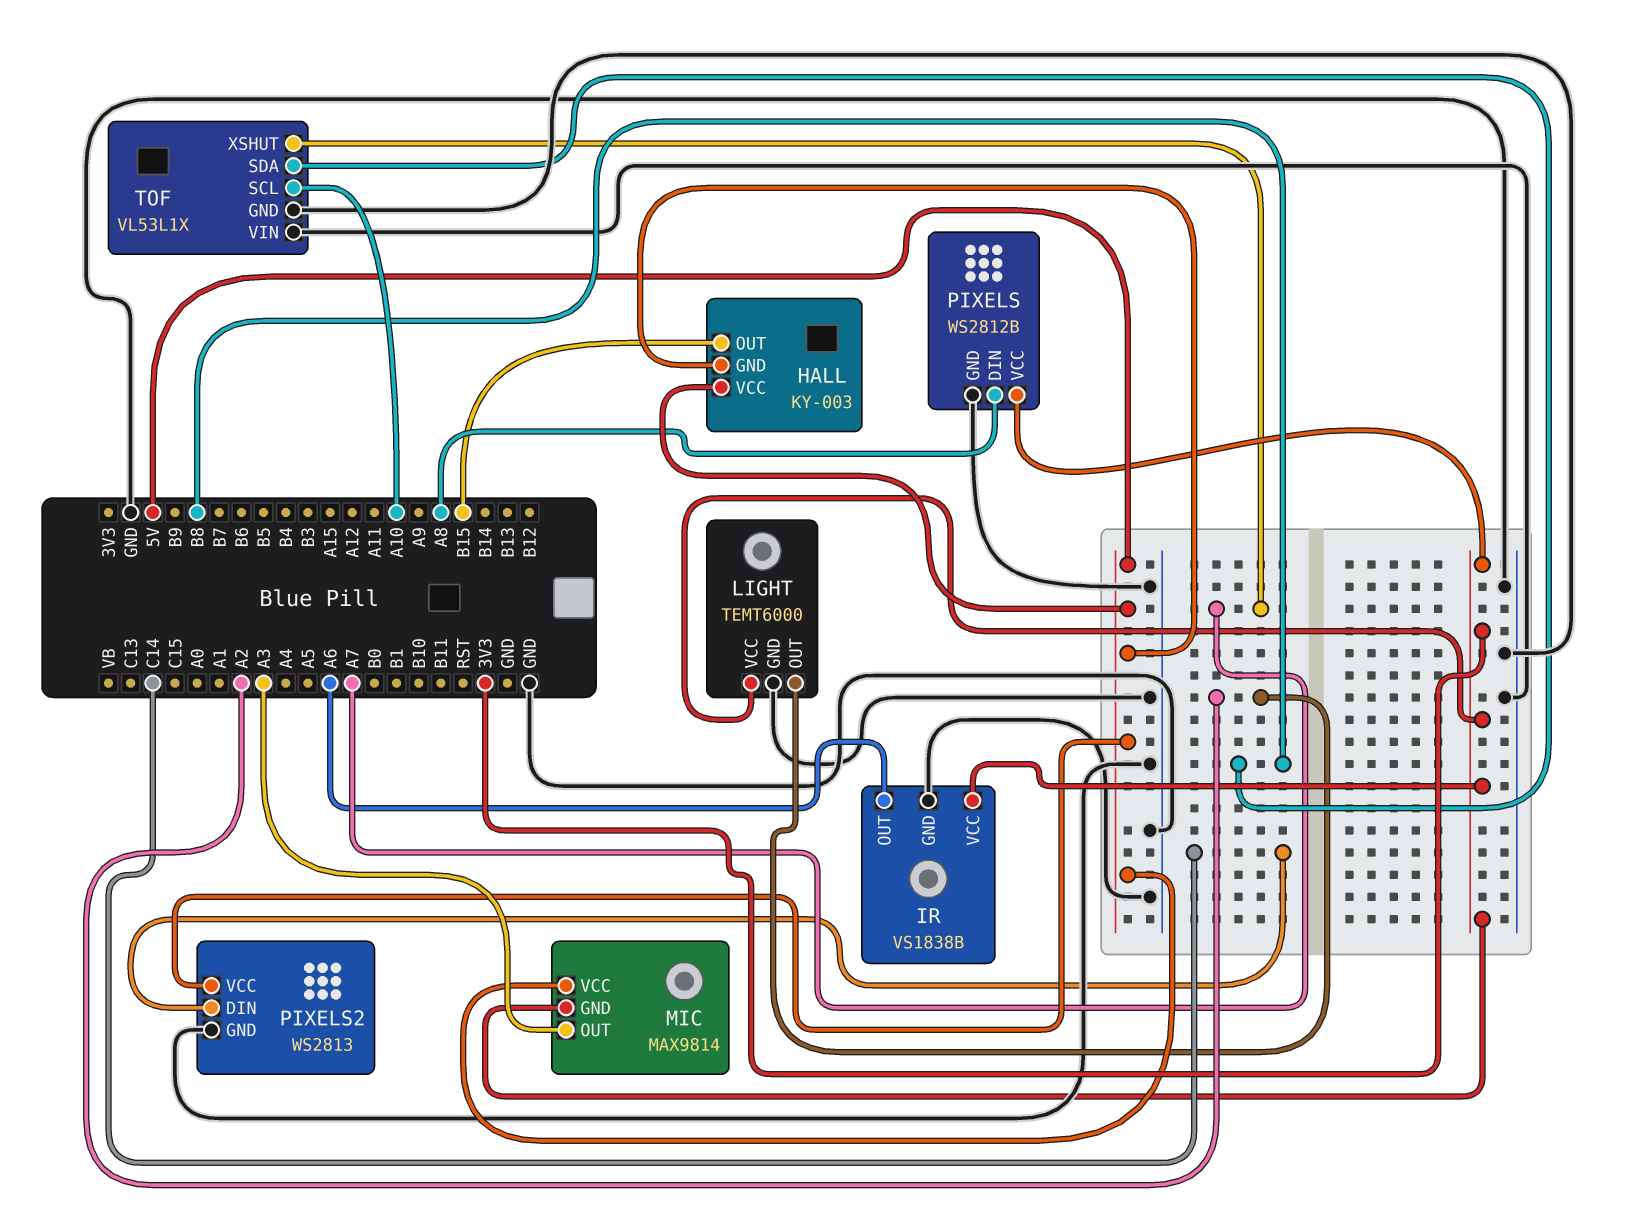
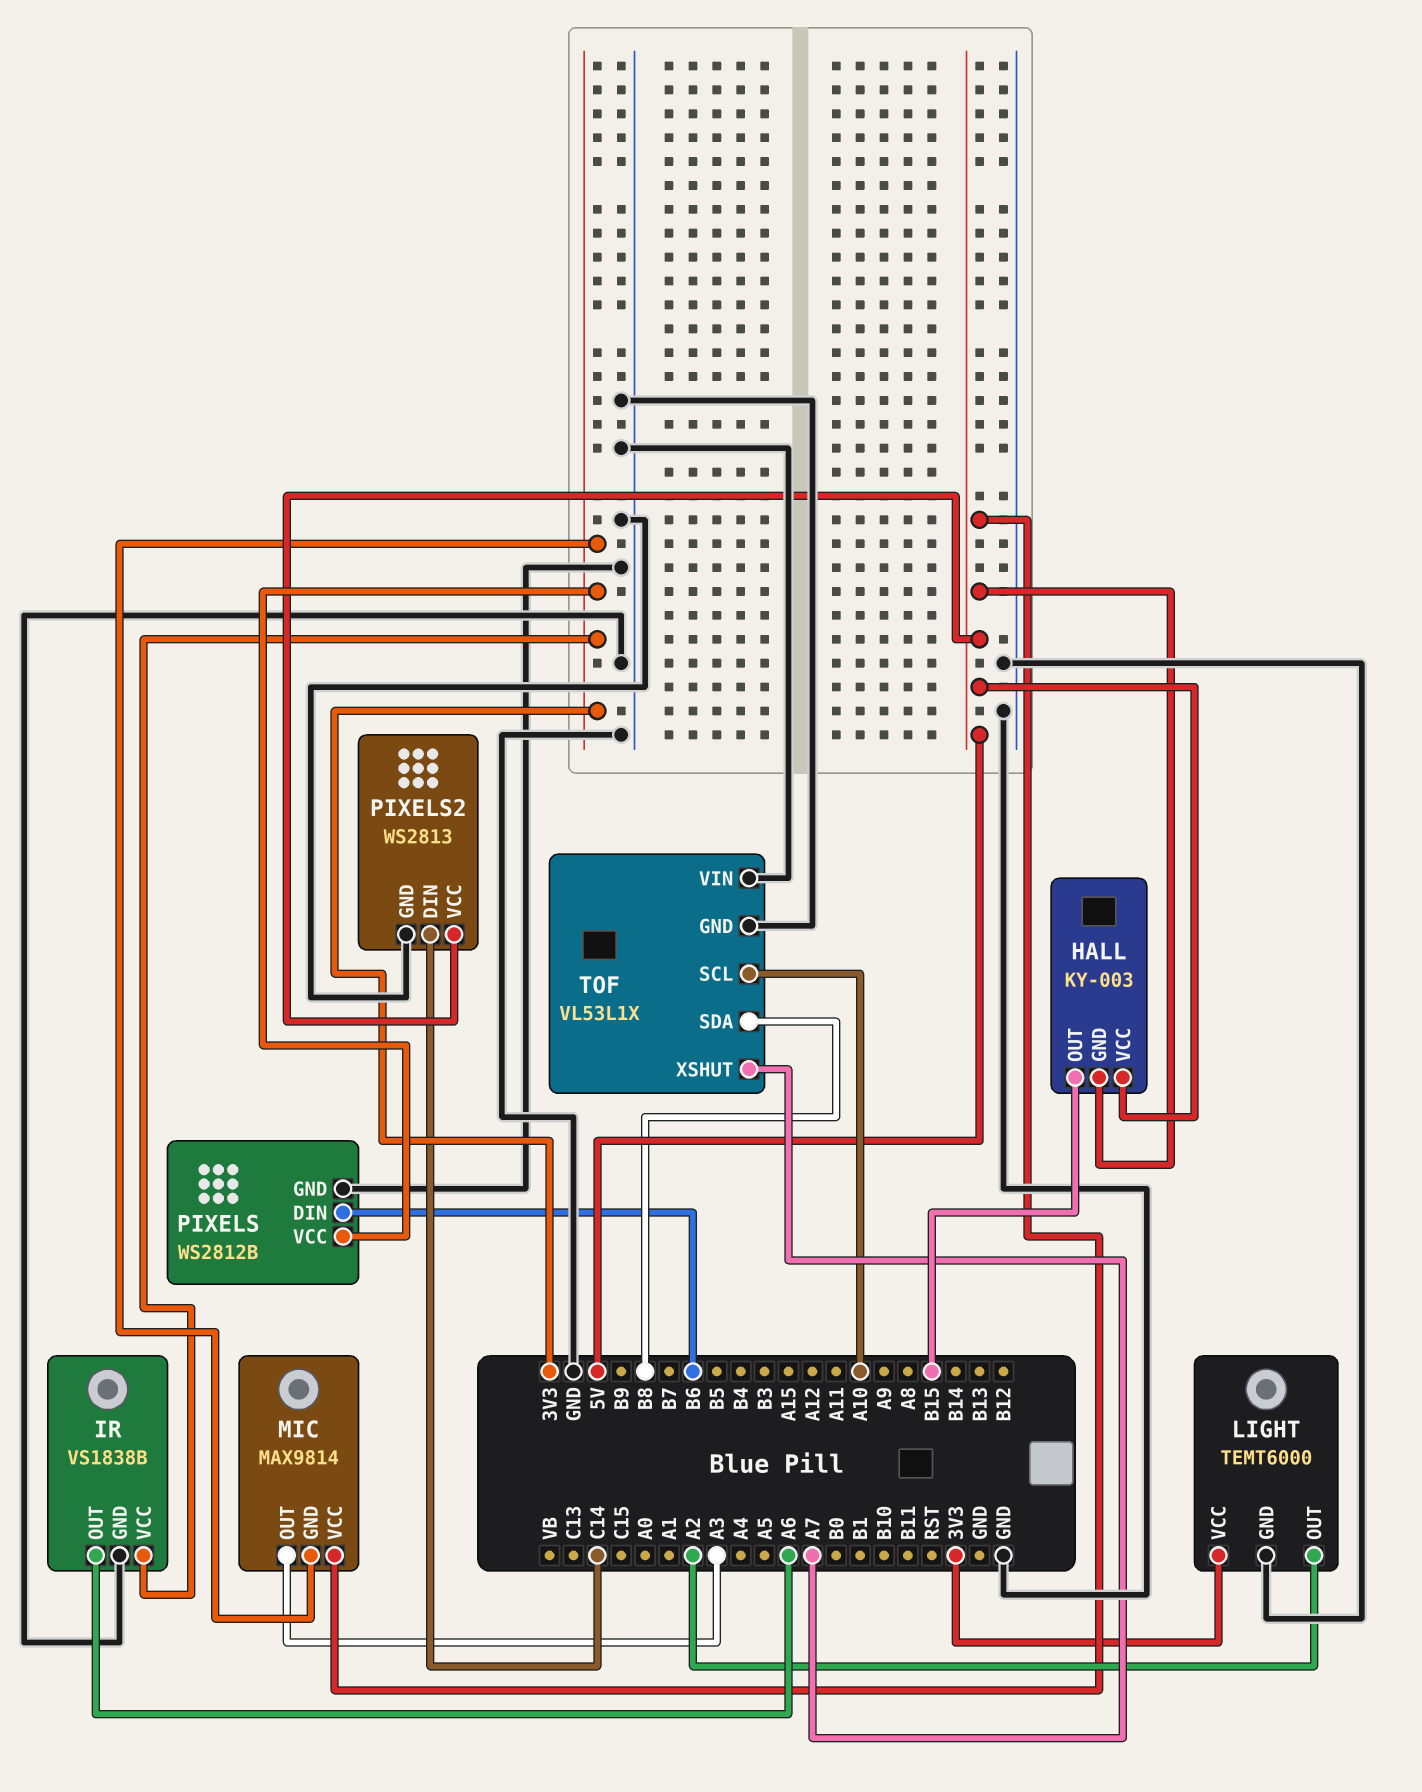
PIXELS pin DIN: A8 -> B6

